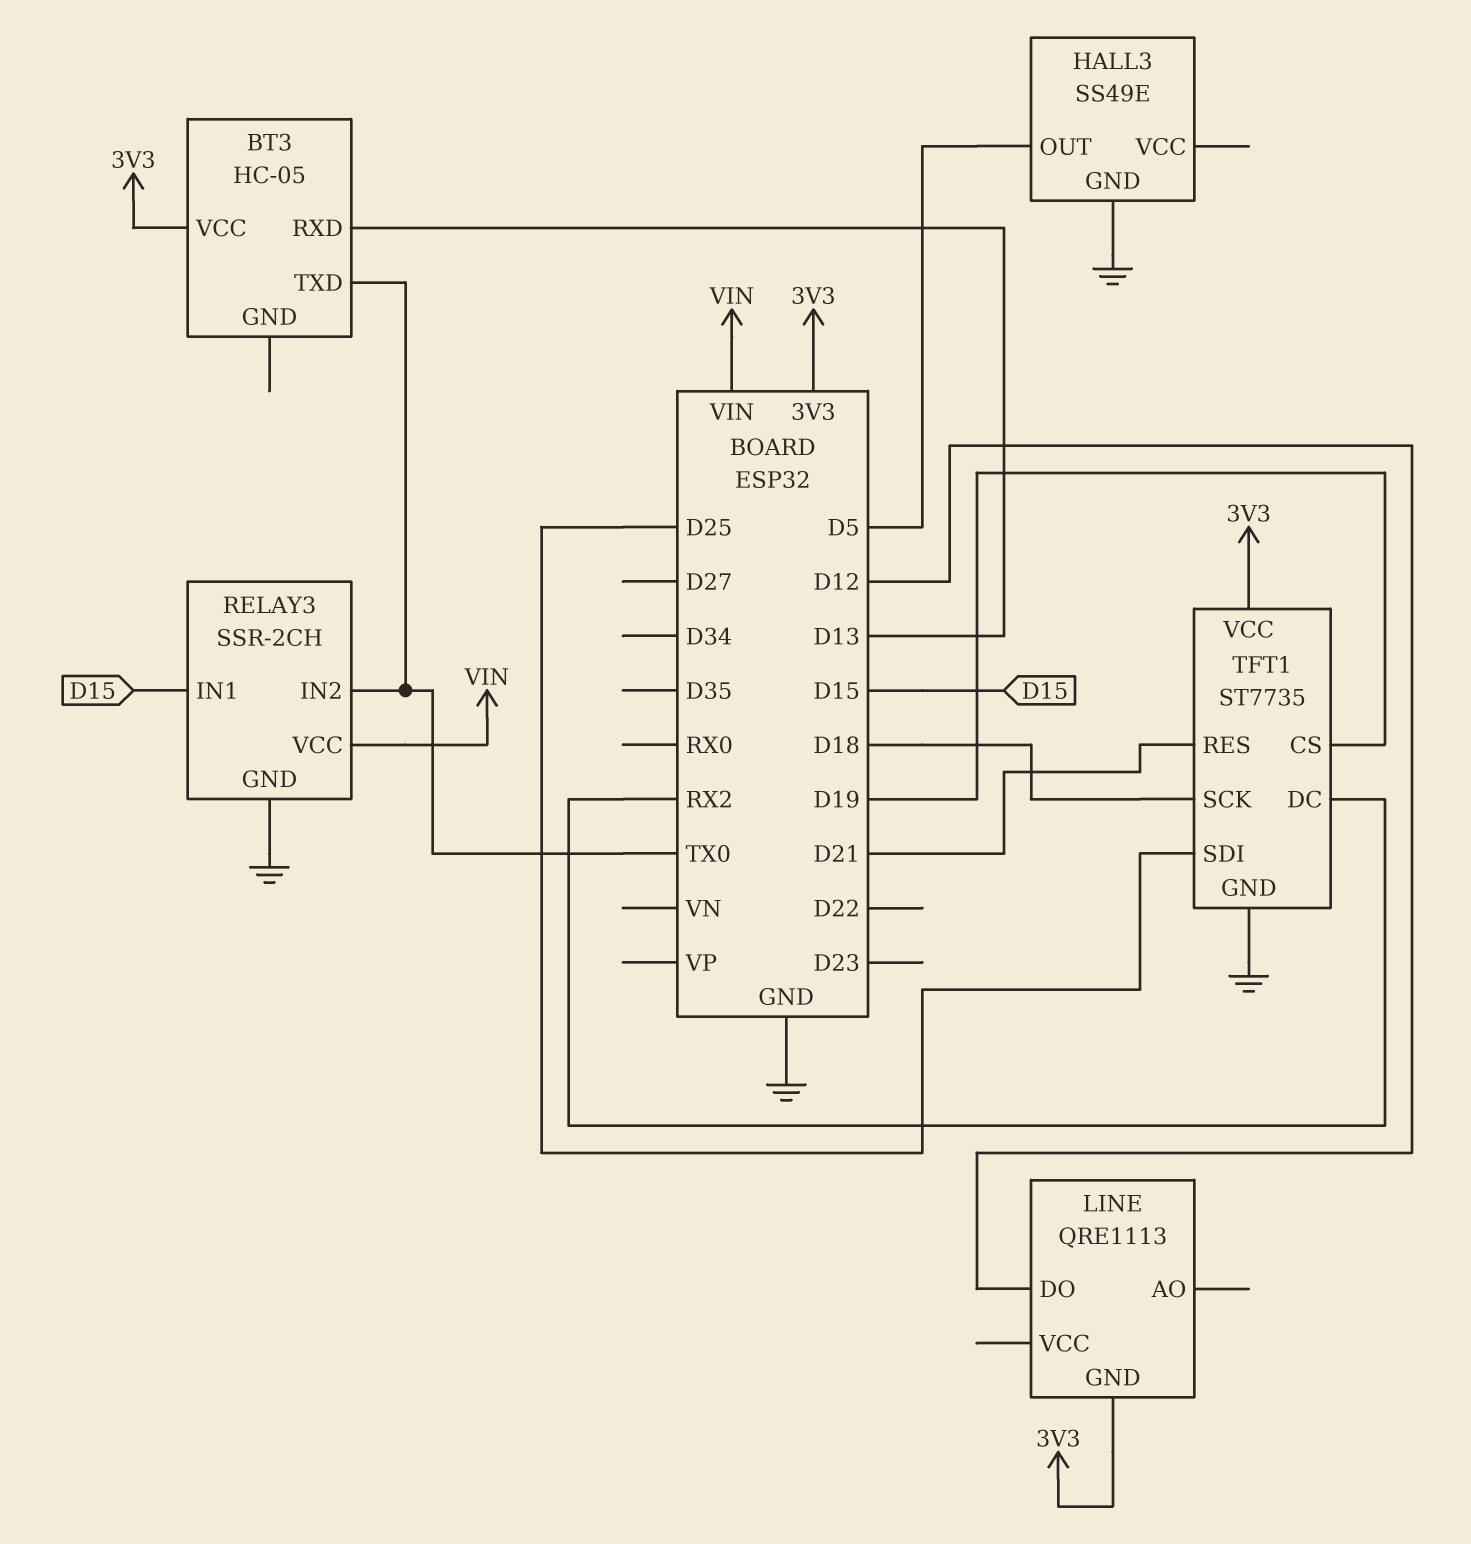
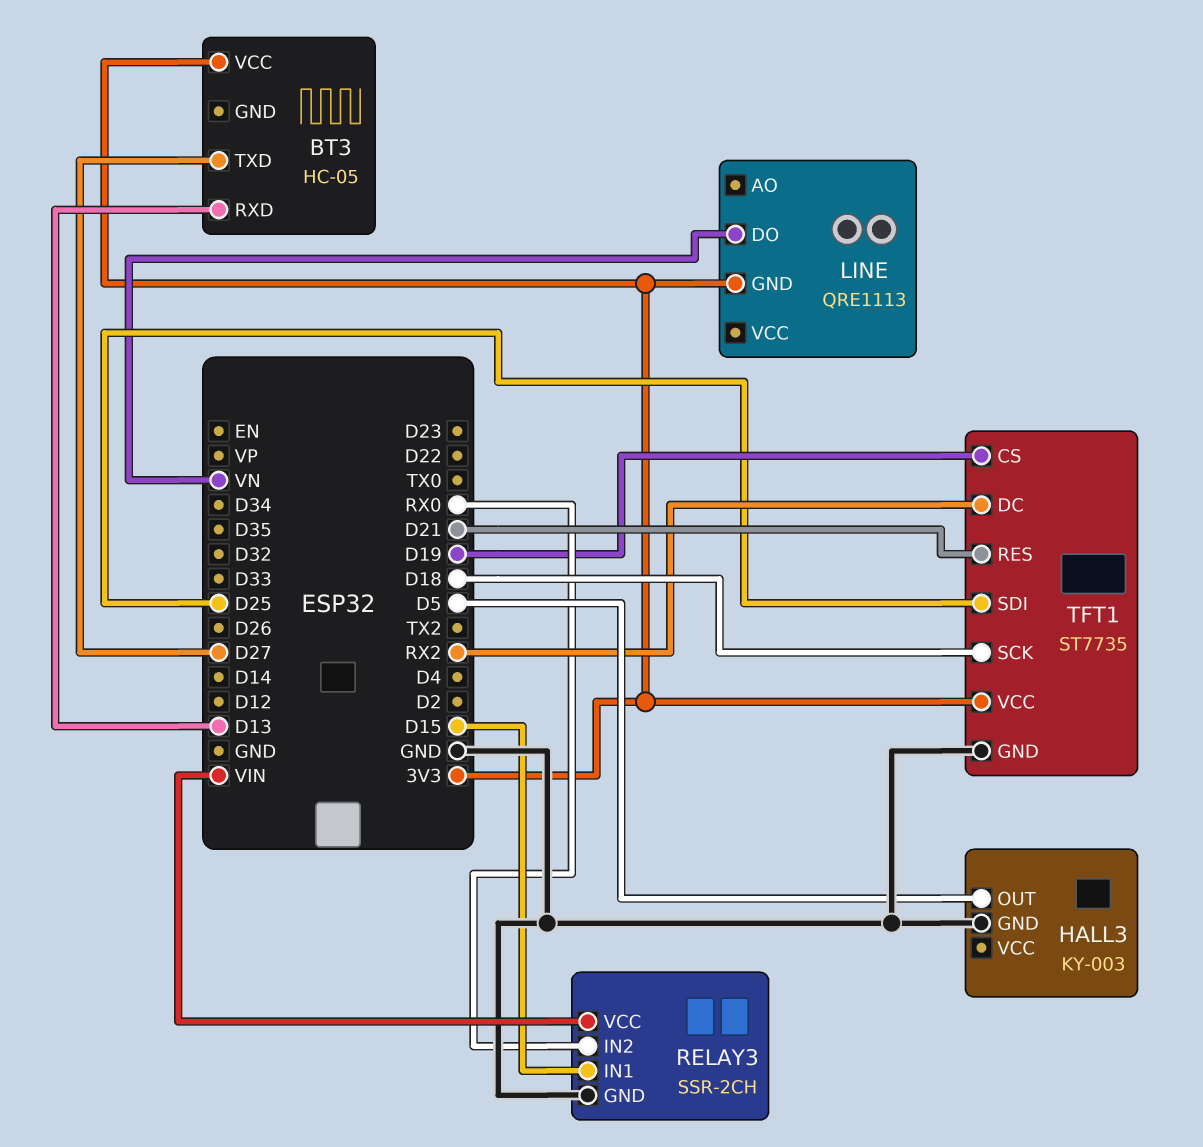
BT3 pin TXD: TX0 -> D27
HALL3: SS49E -> KY-003
LINE pin DO: D12 -> VN
RELAY3 pin IN2: TX0 -> RX0

